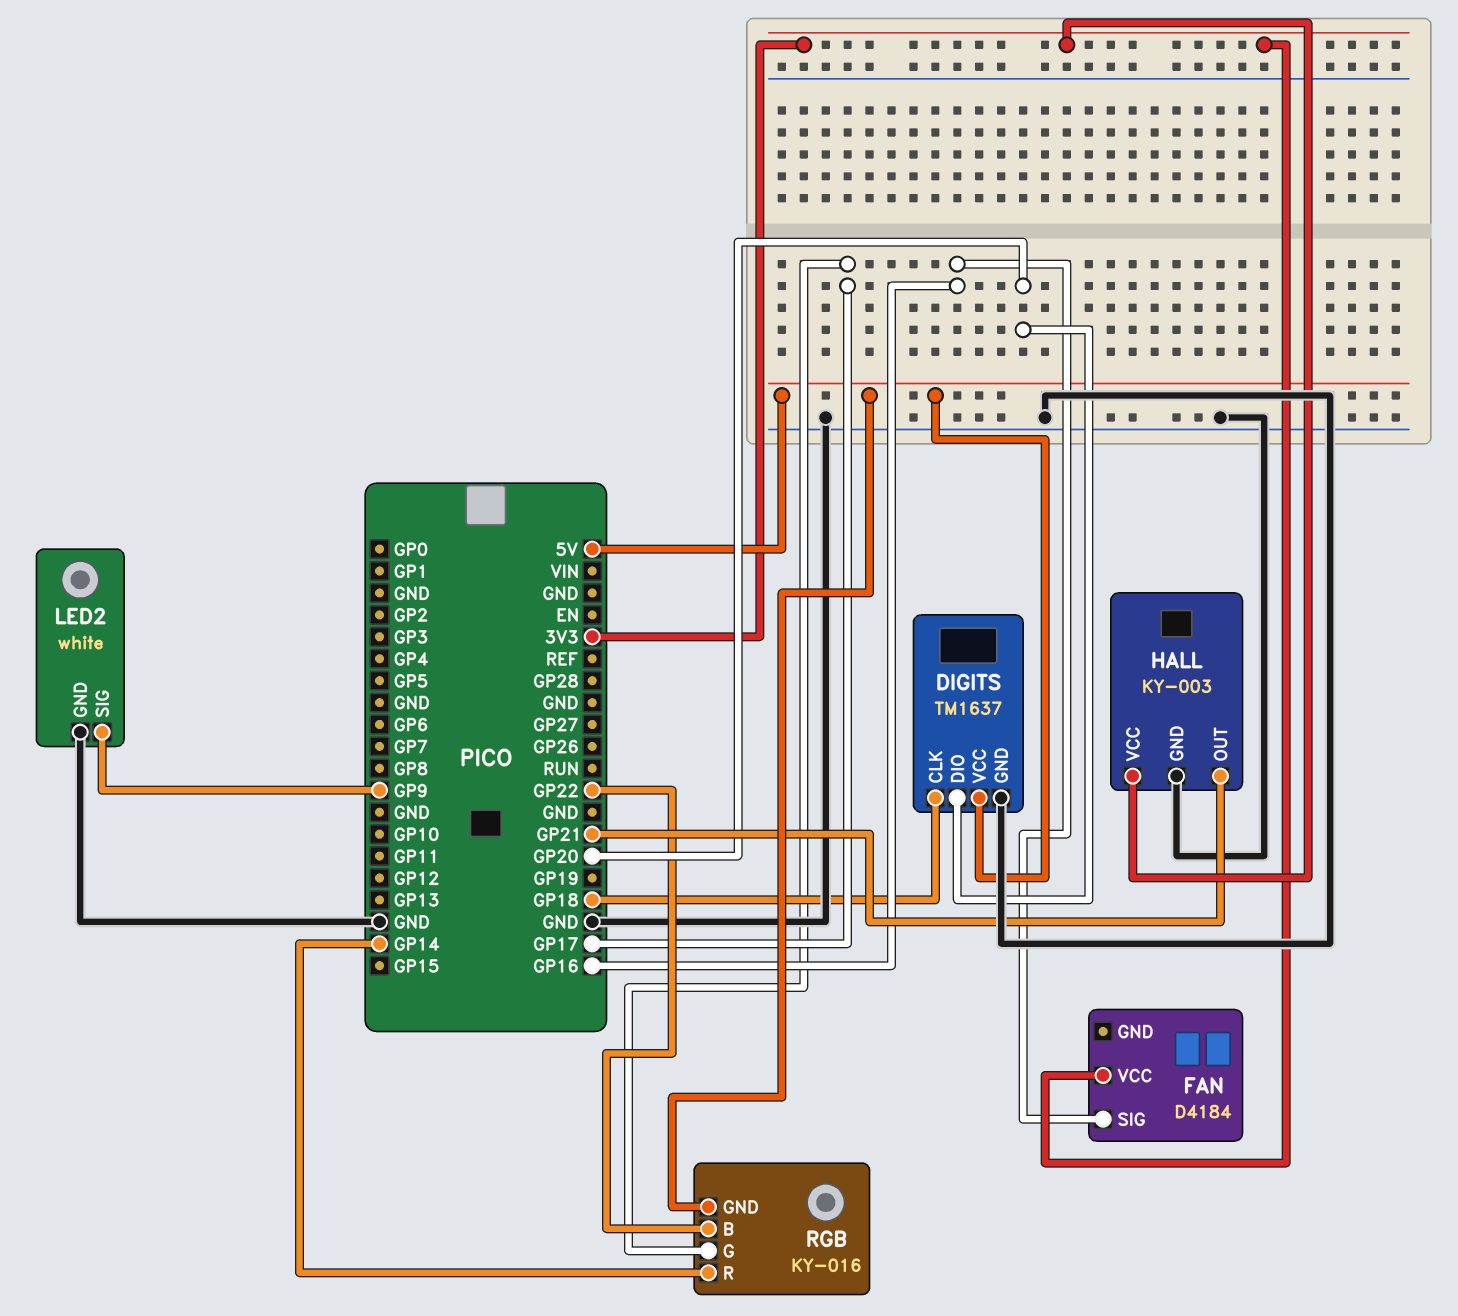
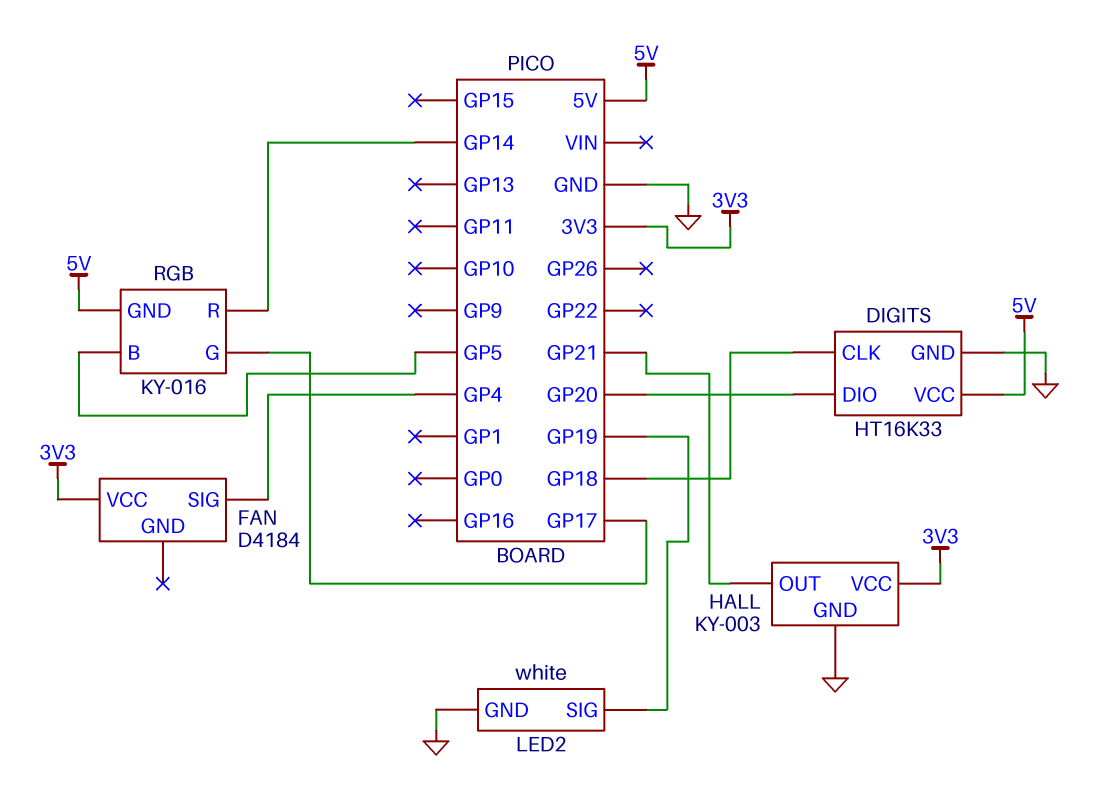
DIGITS: TM1637 -> HT16K33
FAN pin SIG: GP16 -> GP4
LED2 pin SIG: GP9 -> GP19
RGB pin B: GP22 -> GP5

